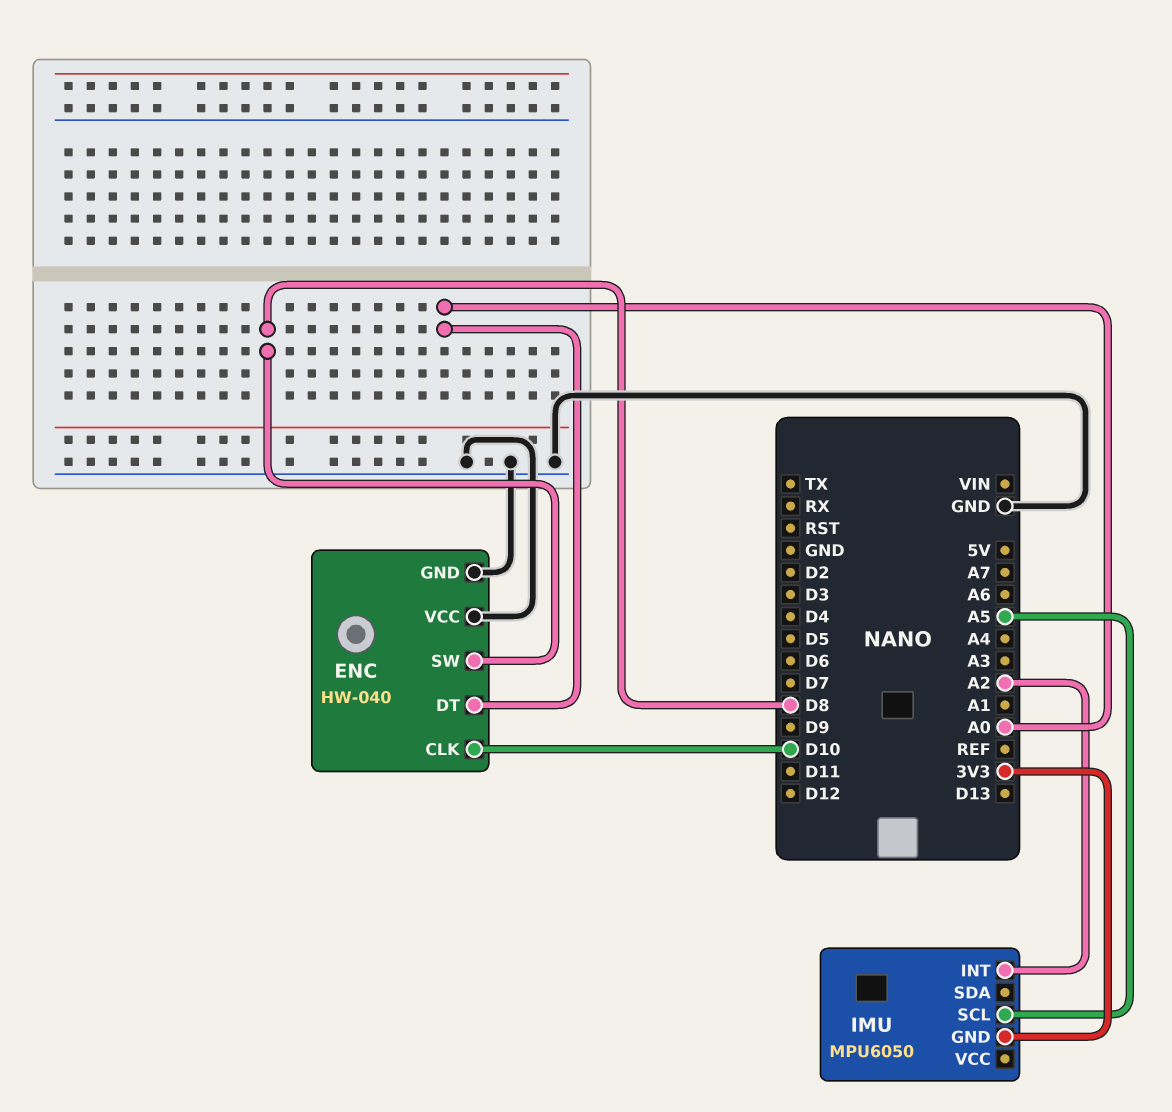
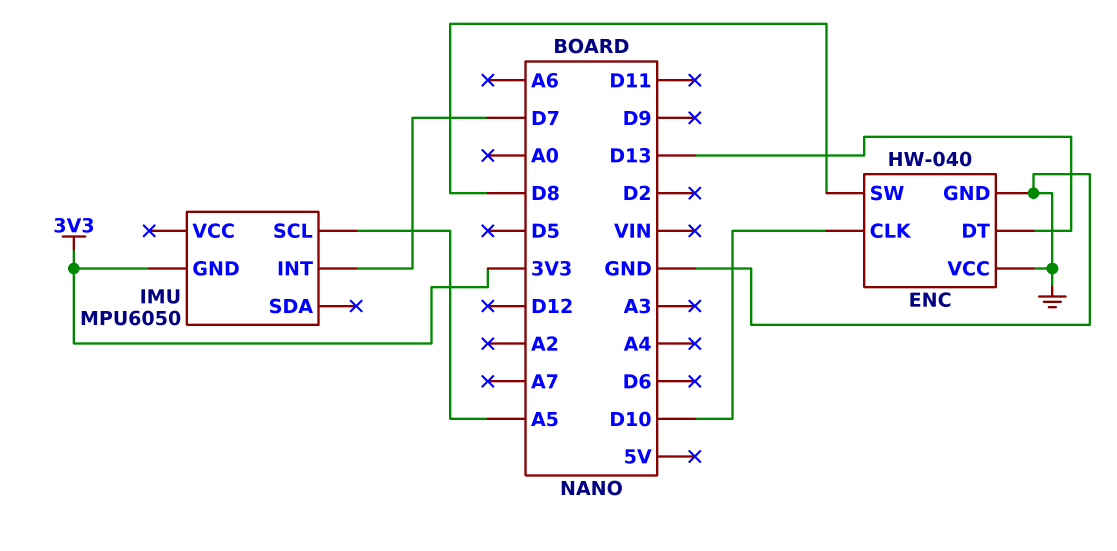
ENC pin DT: A0 -> D13
IMU pin INT: A2 -> D7

